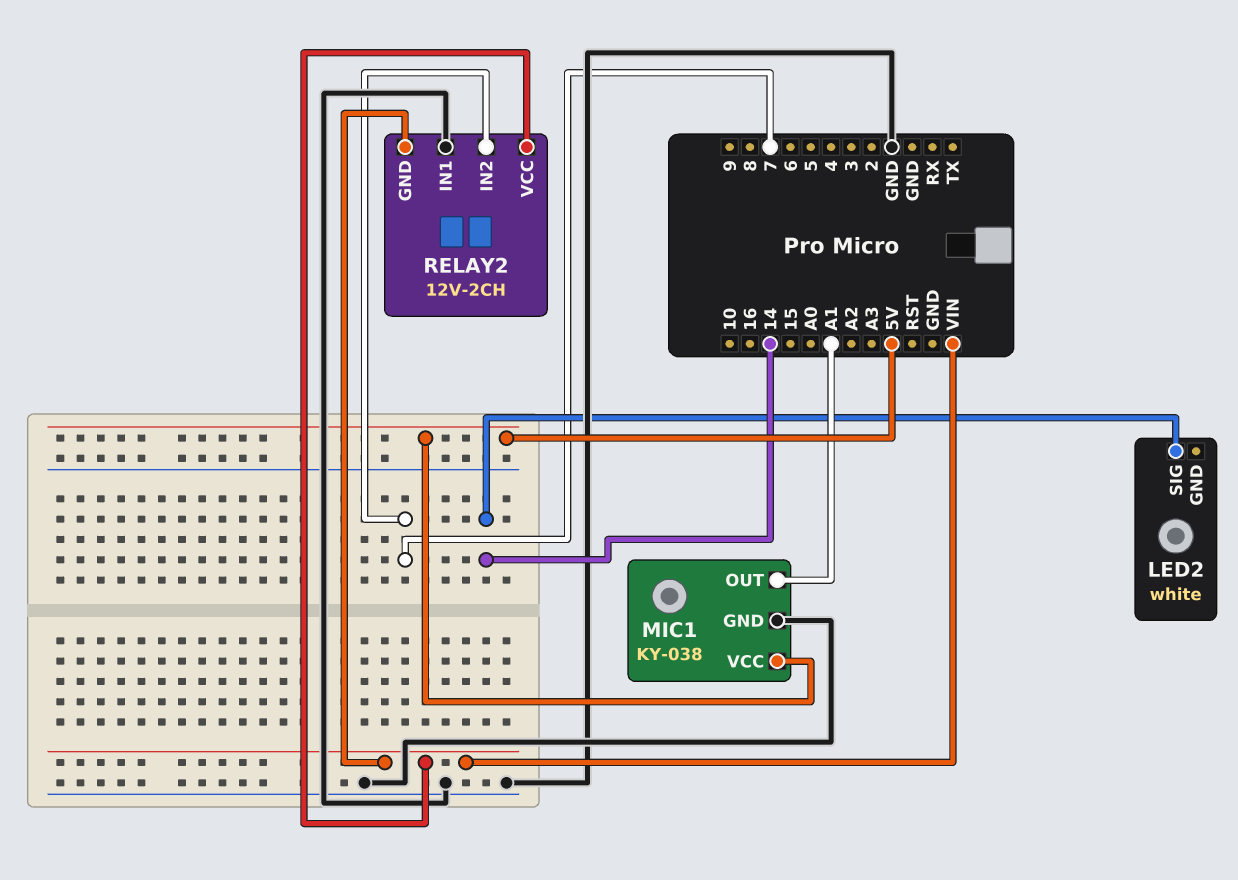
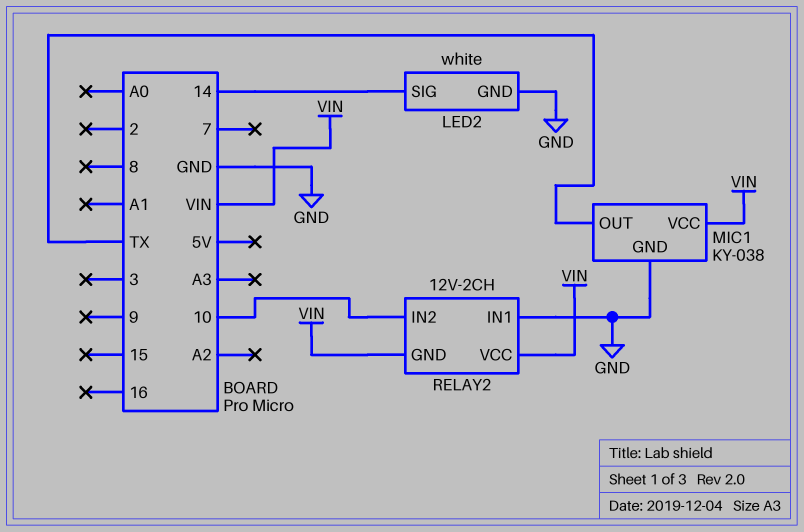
LED2 pin GND: none -> GND
MIC1 pin OUT: A1 -> TX
MIC1 pin VCC: 5V -> VIN
RELAY2 pin IN2: 7 -> 10

